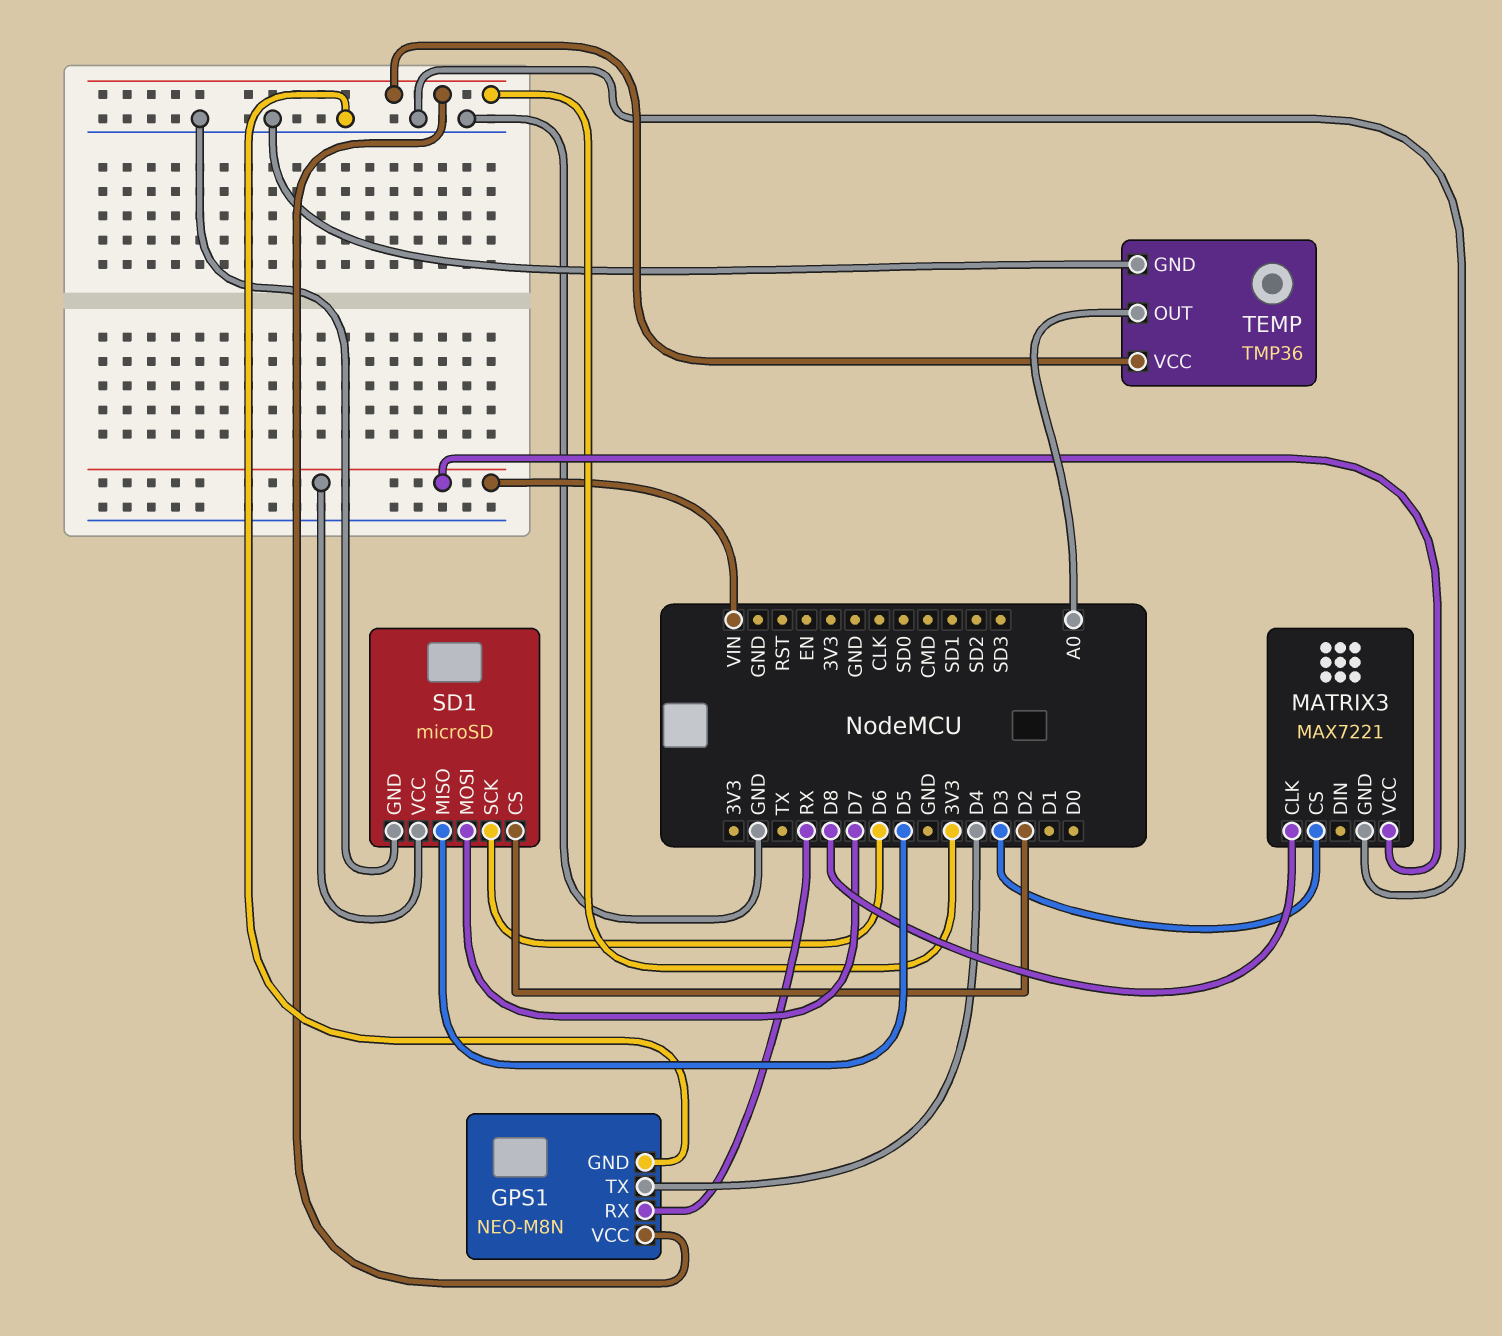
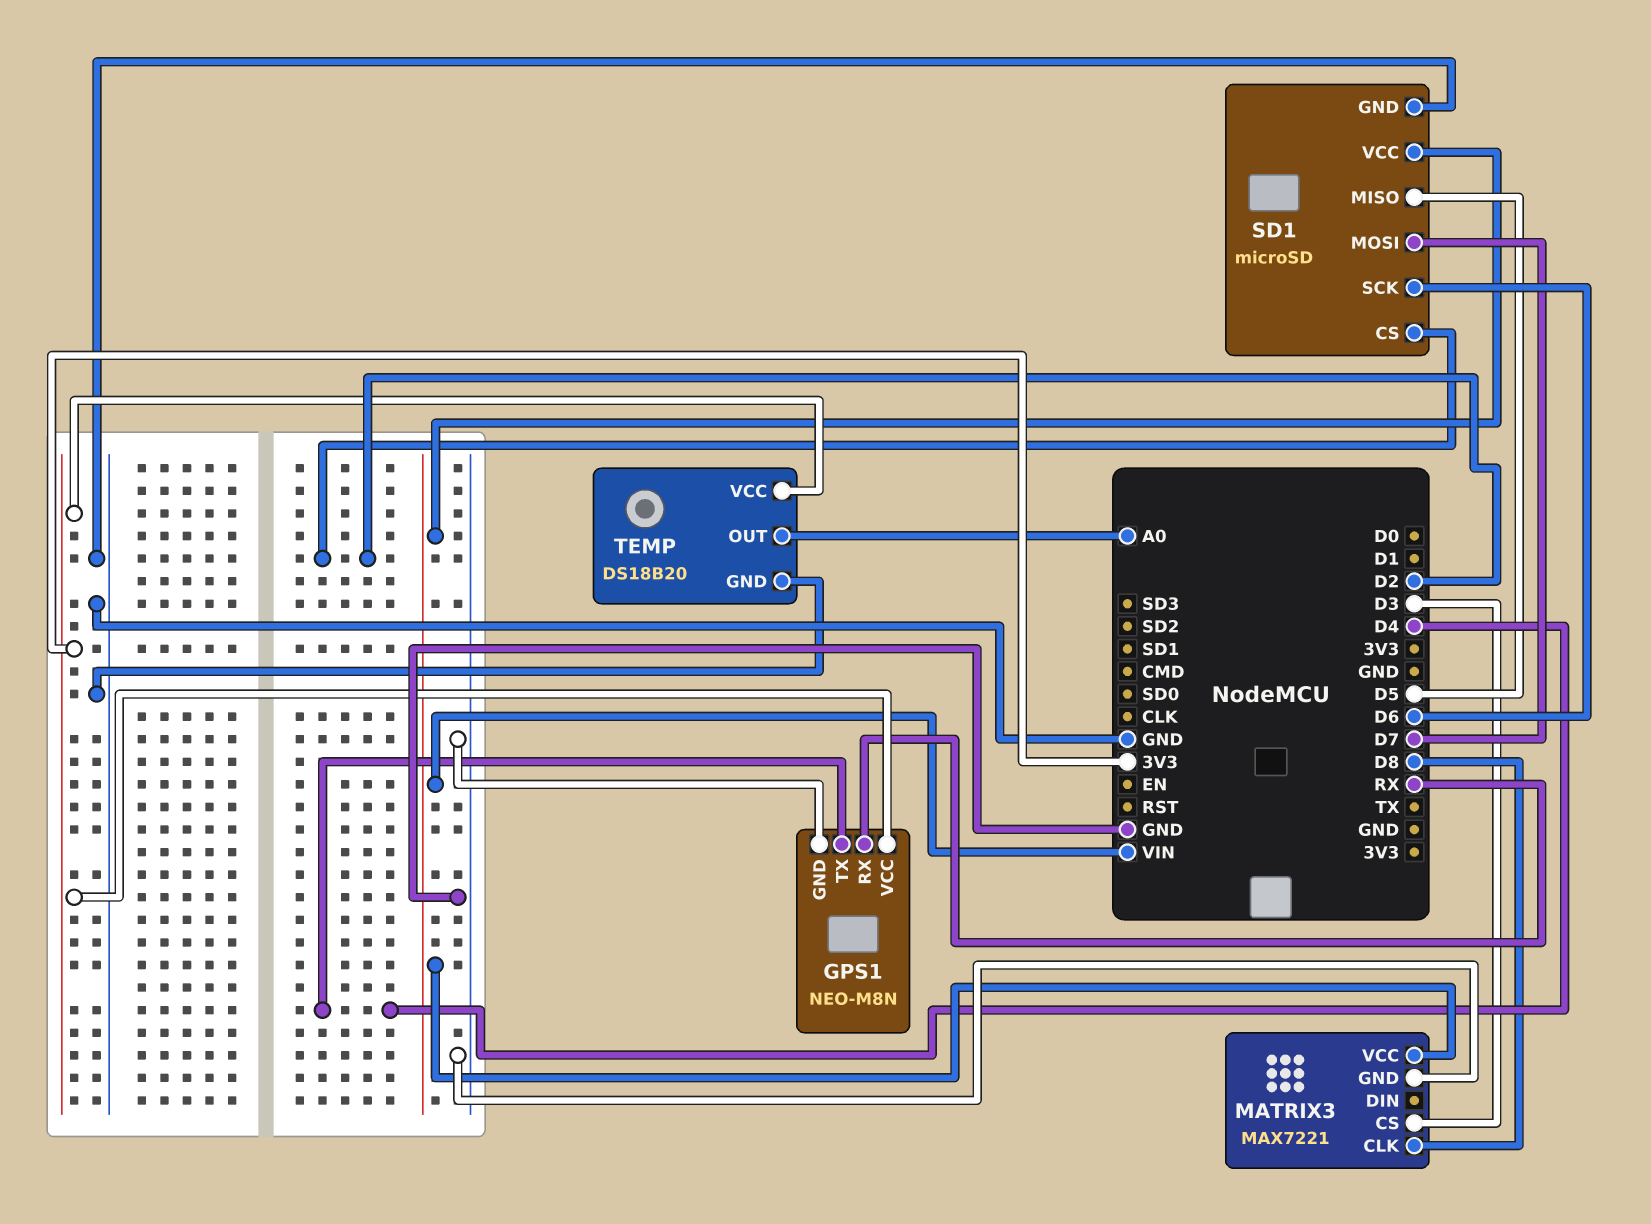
TEMP: TMP36 -> DS18B20

